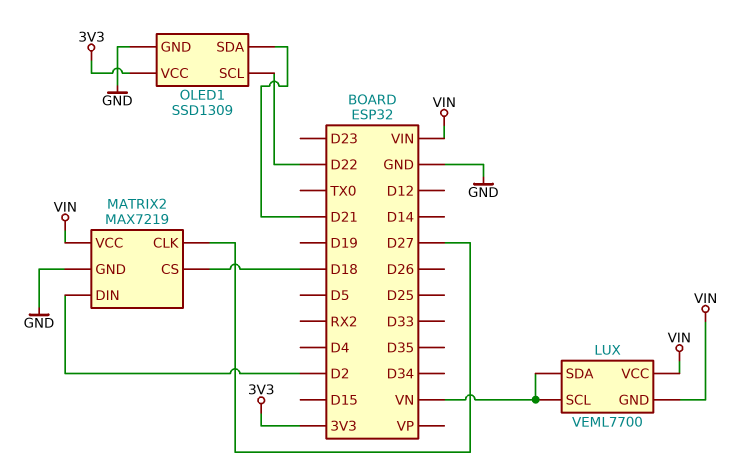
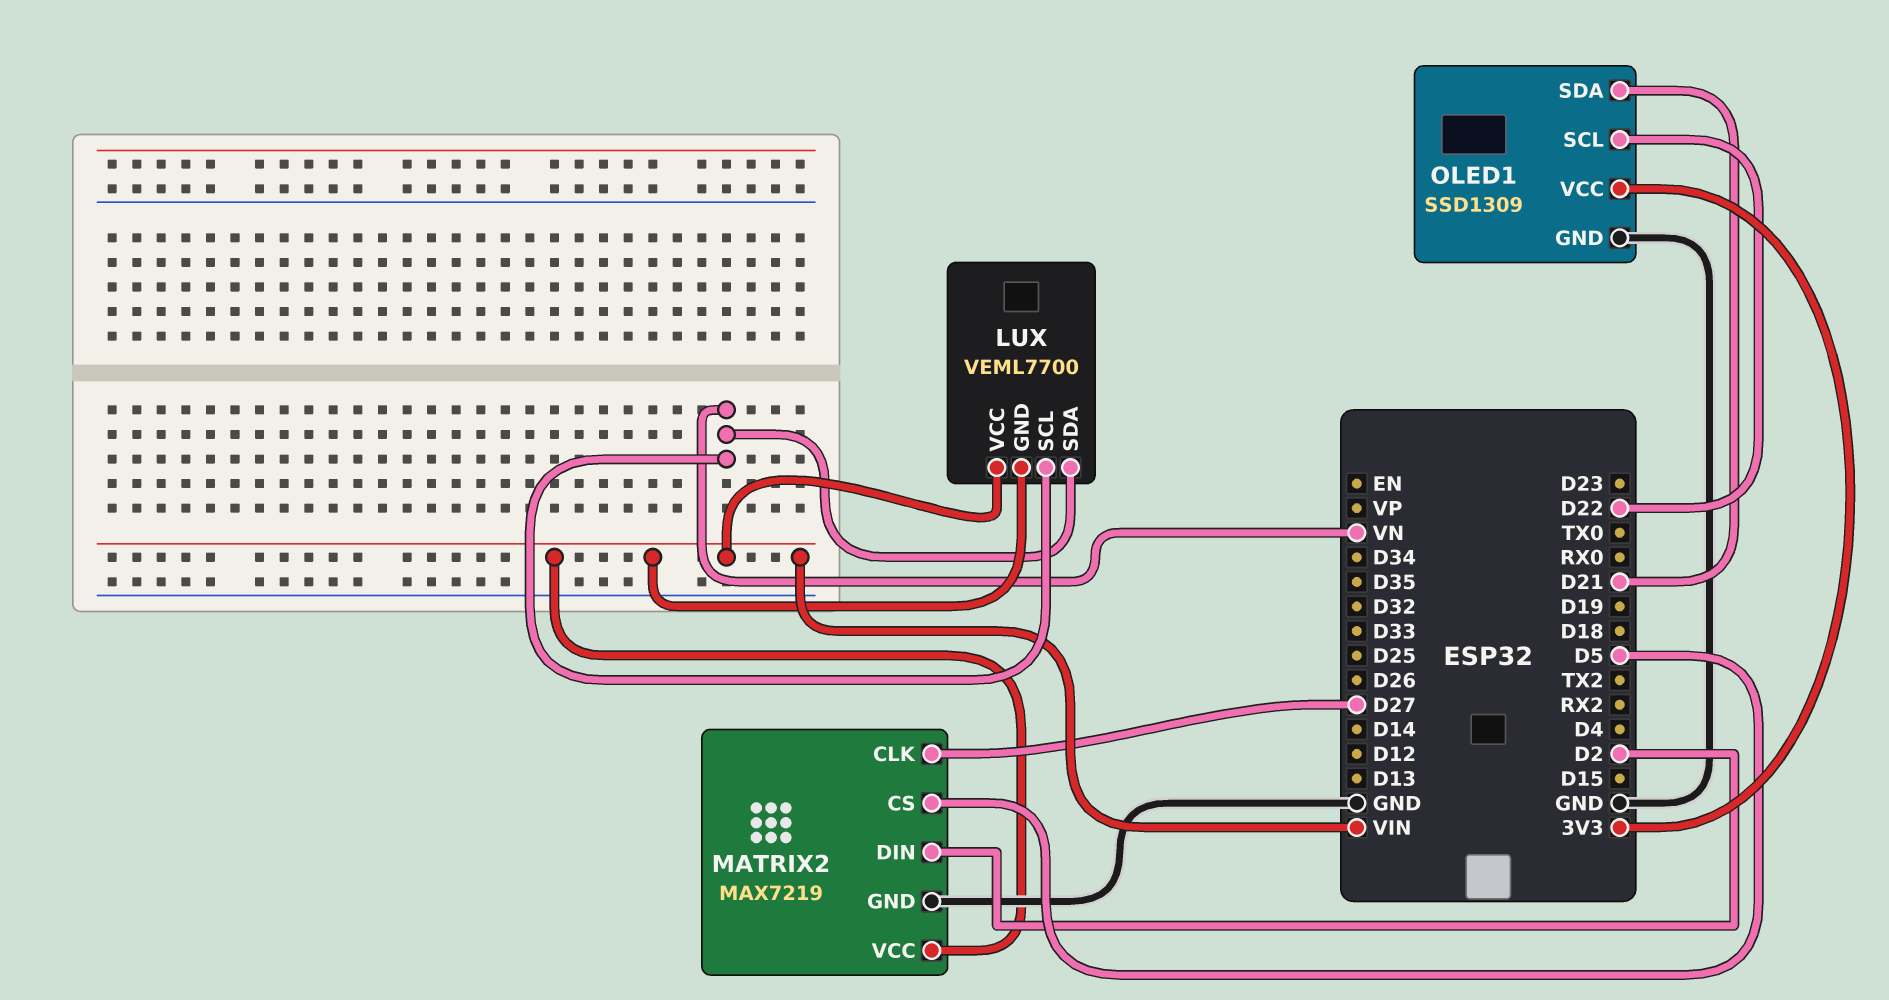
MATRIX2 pin CS: D18 -> D5

